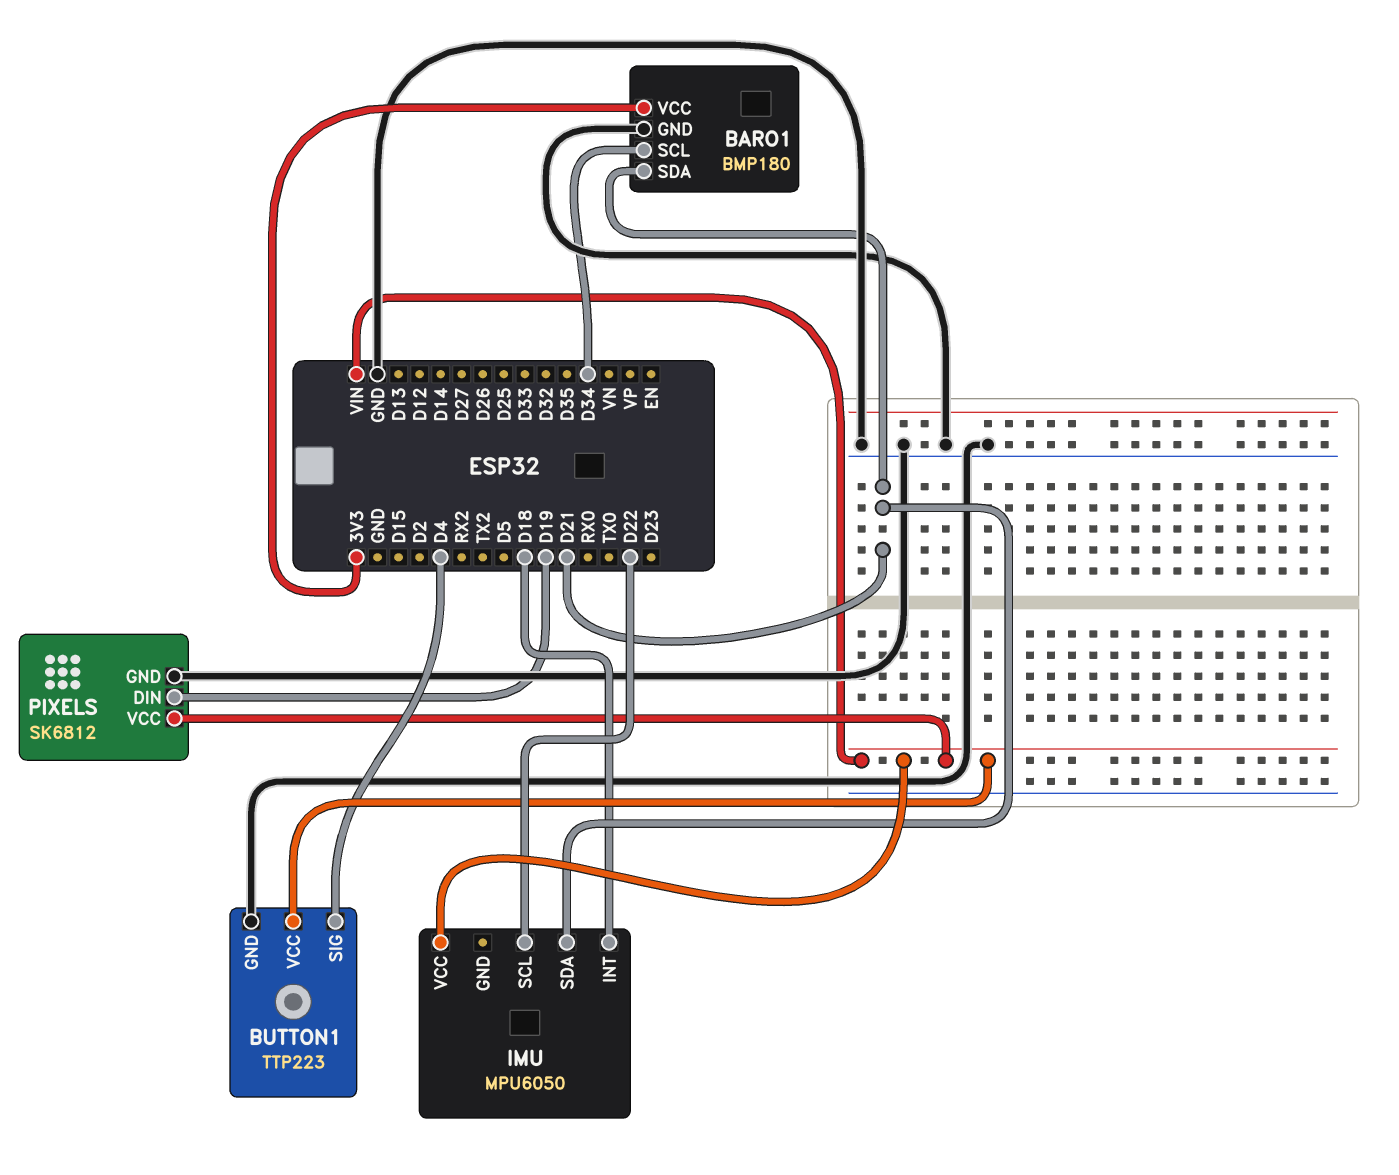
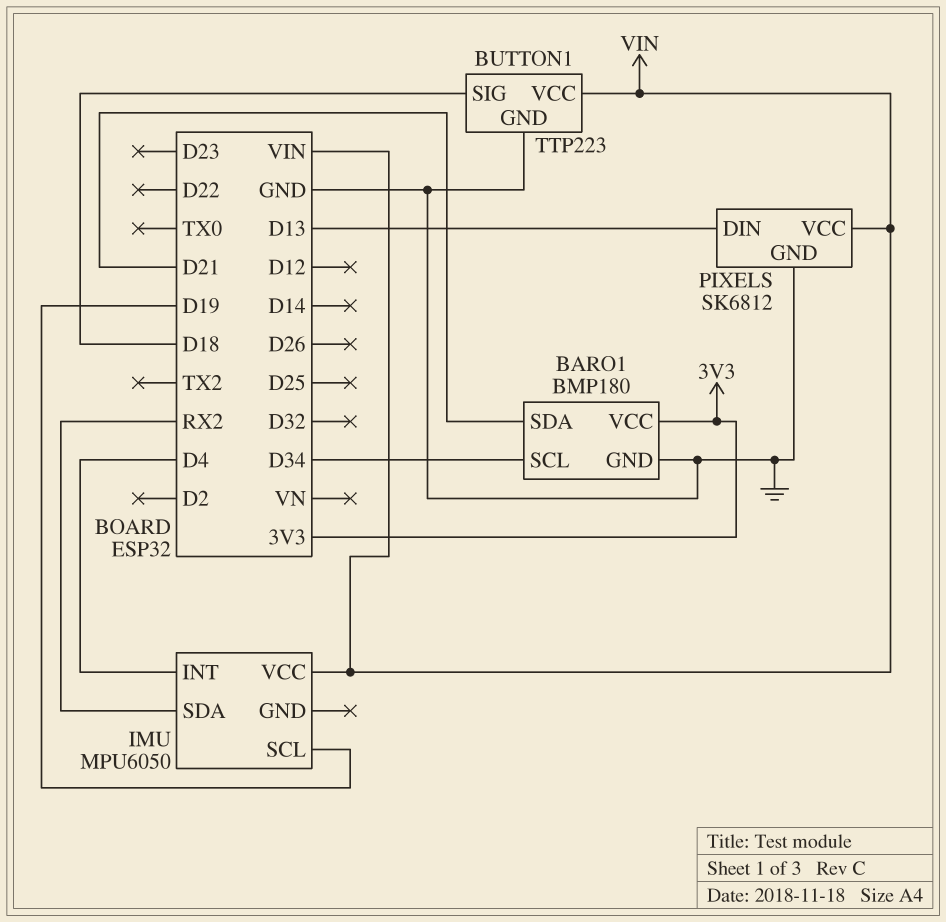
BUTTON1 pin SIG: D4 -> D18
IMU pin INT: D18 -> D4
IMU pin SCL: D22 -> D19
IMU pin SDA: D21 -> RX2
PIXELS pin DIN: D19 -> D13

